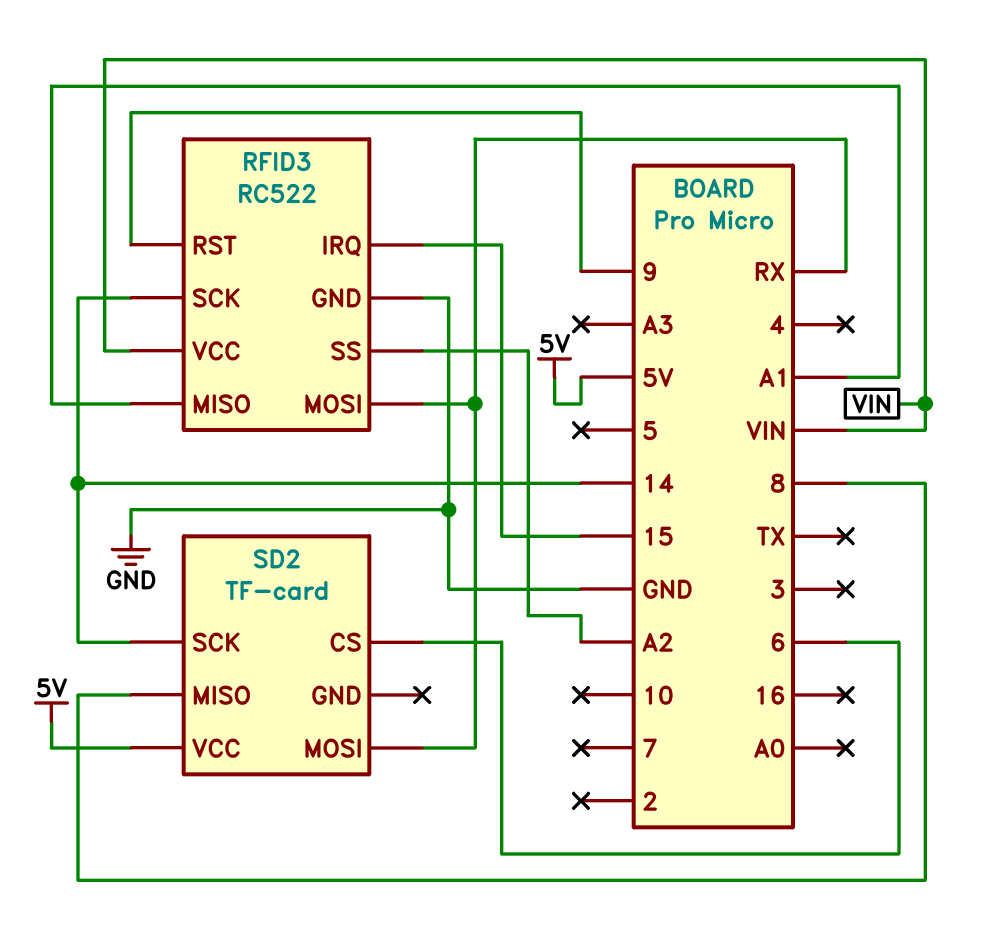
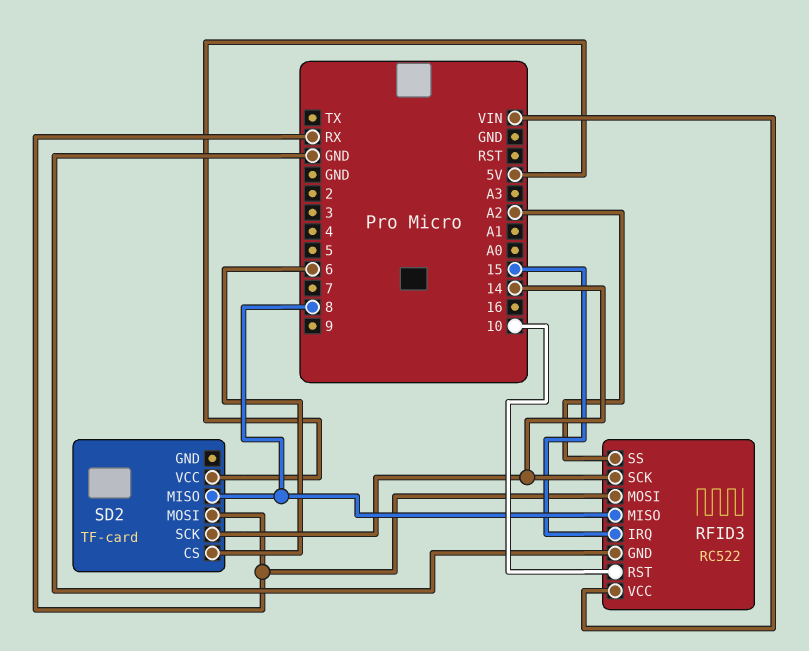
RFID3 pin MISO: A1 -> 8
RFID3 pin RST: 9 -> 10

